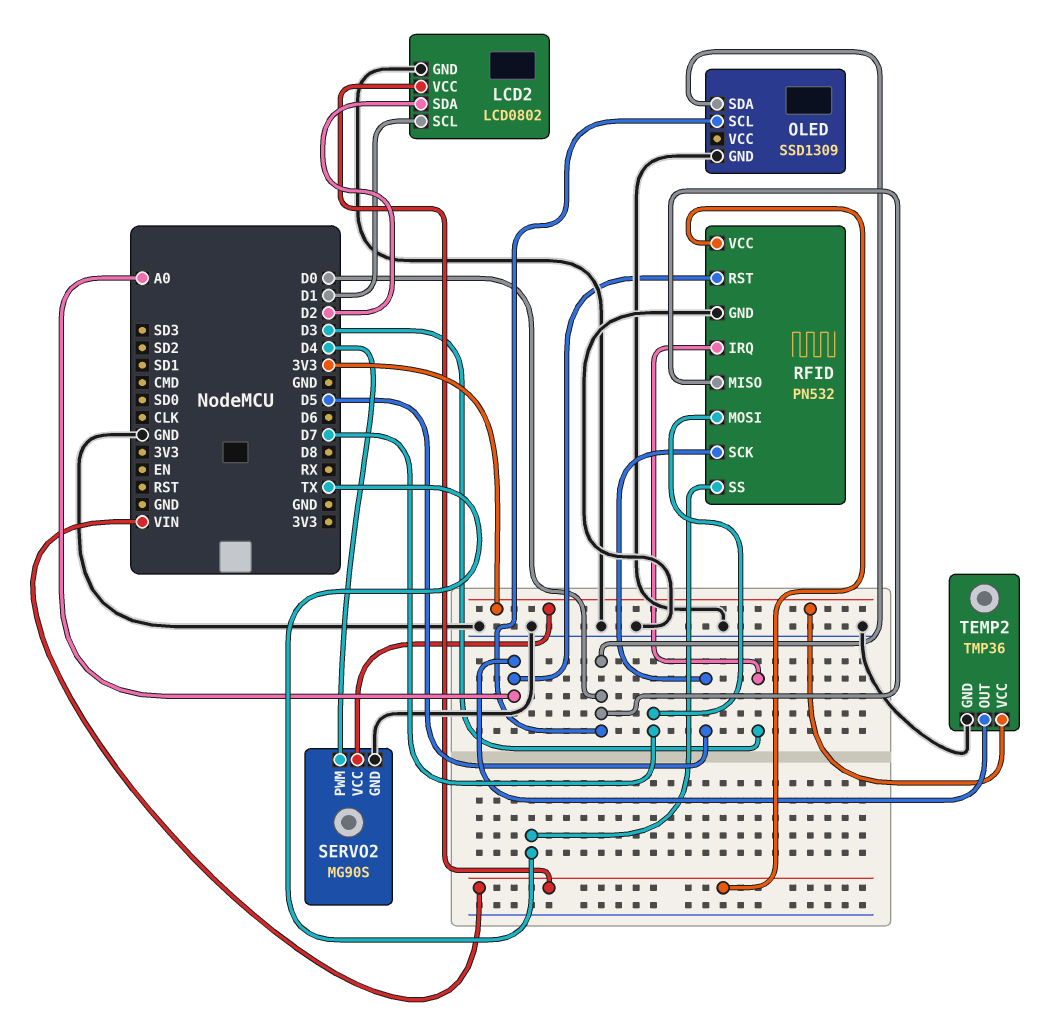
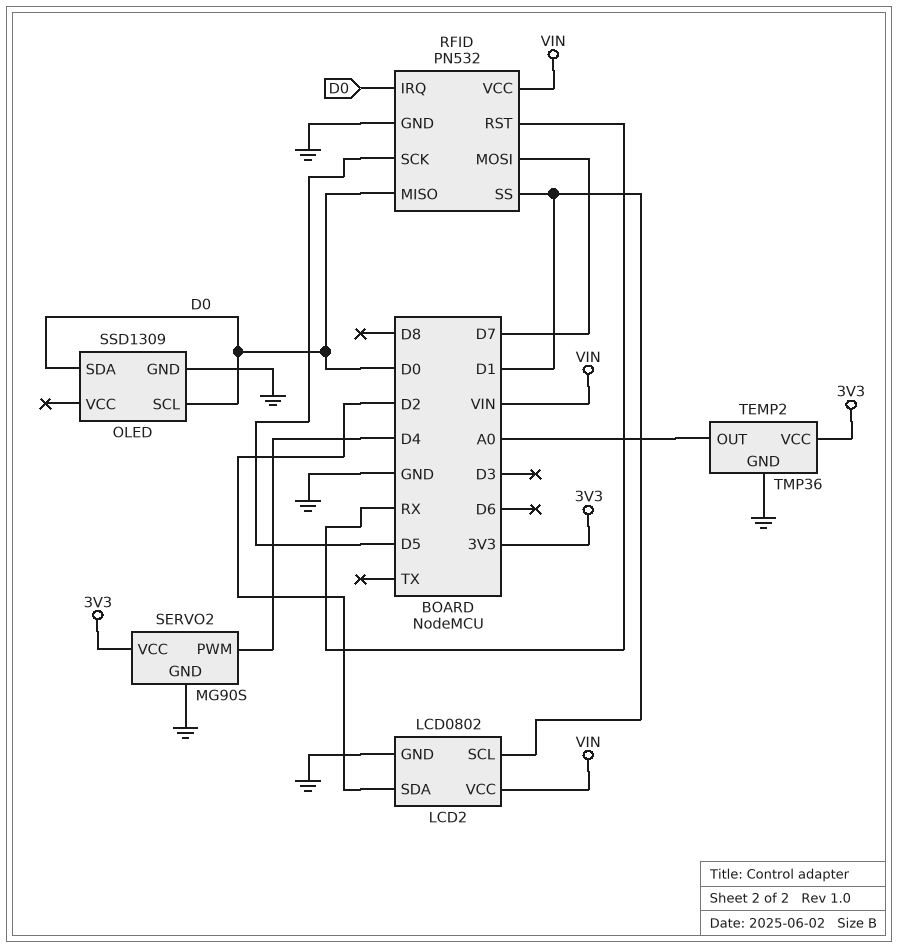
RFID pin IRQ: D3 -> D0
RFID pin RST: A0 -> RX
RFID pin SS: TX -> D1

